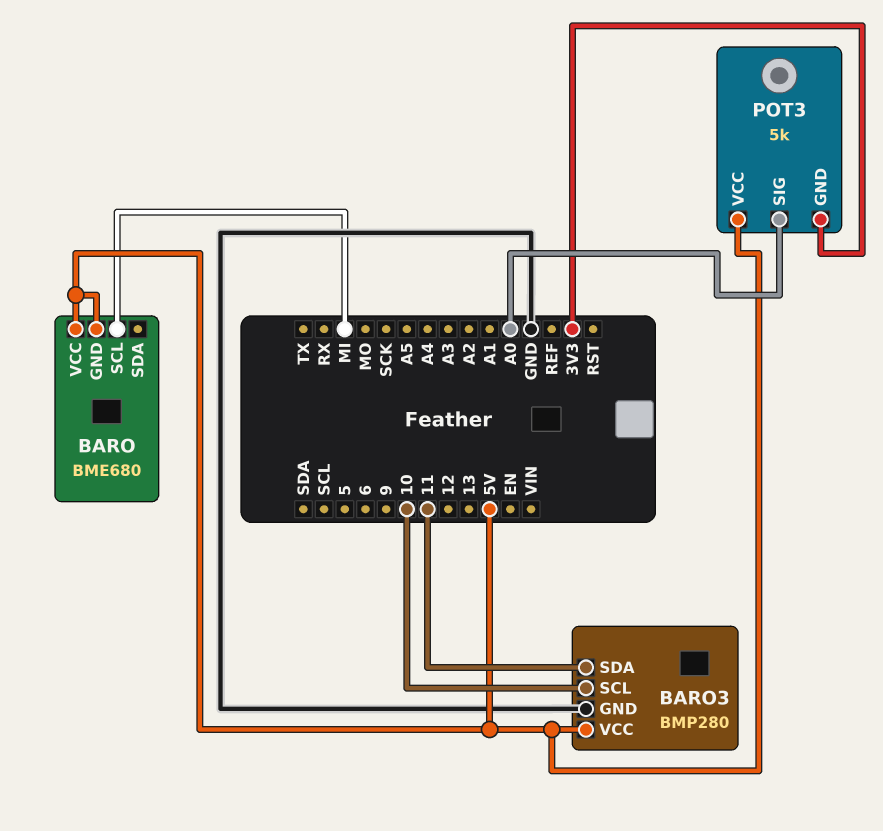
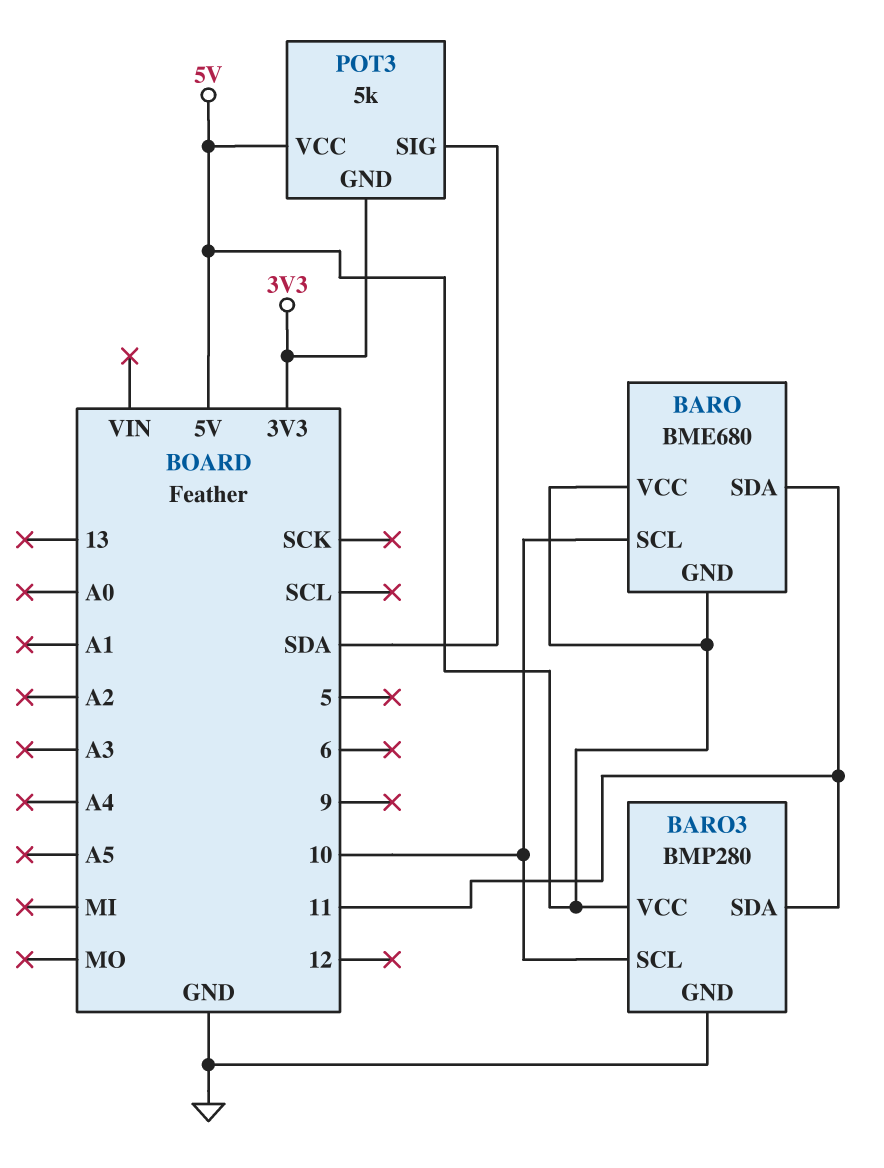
BARO pin SCL: MI -> 10
BARO pin SDA: none -> 11
POT3 pin SIG: A0 -> SDA

